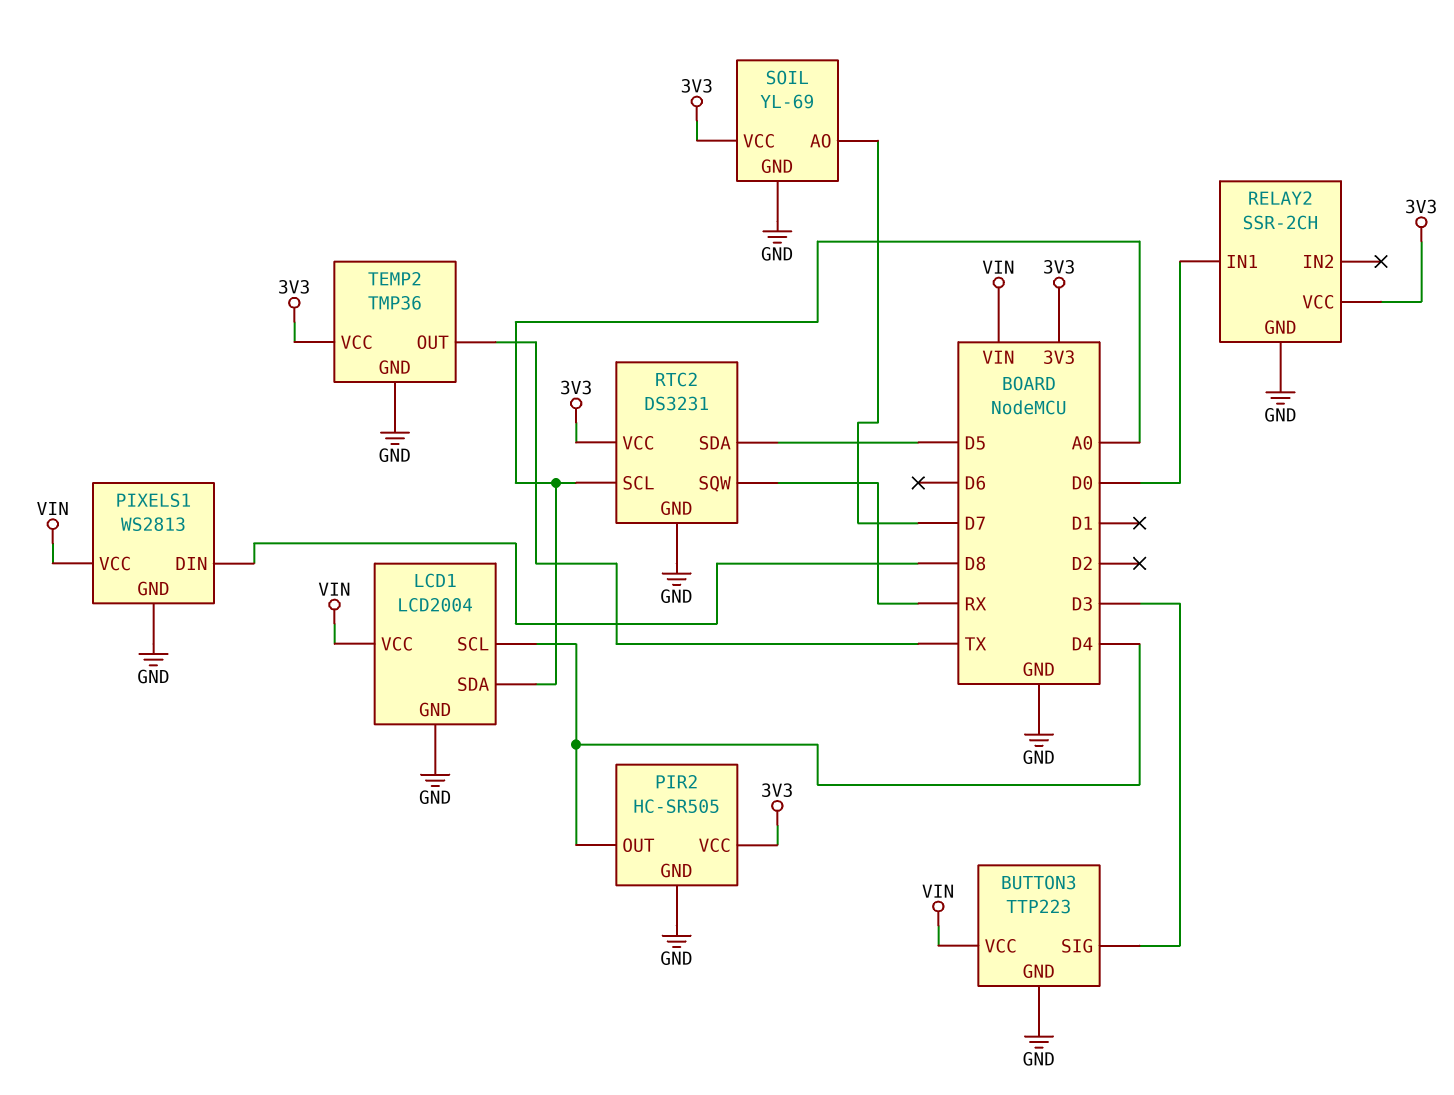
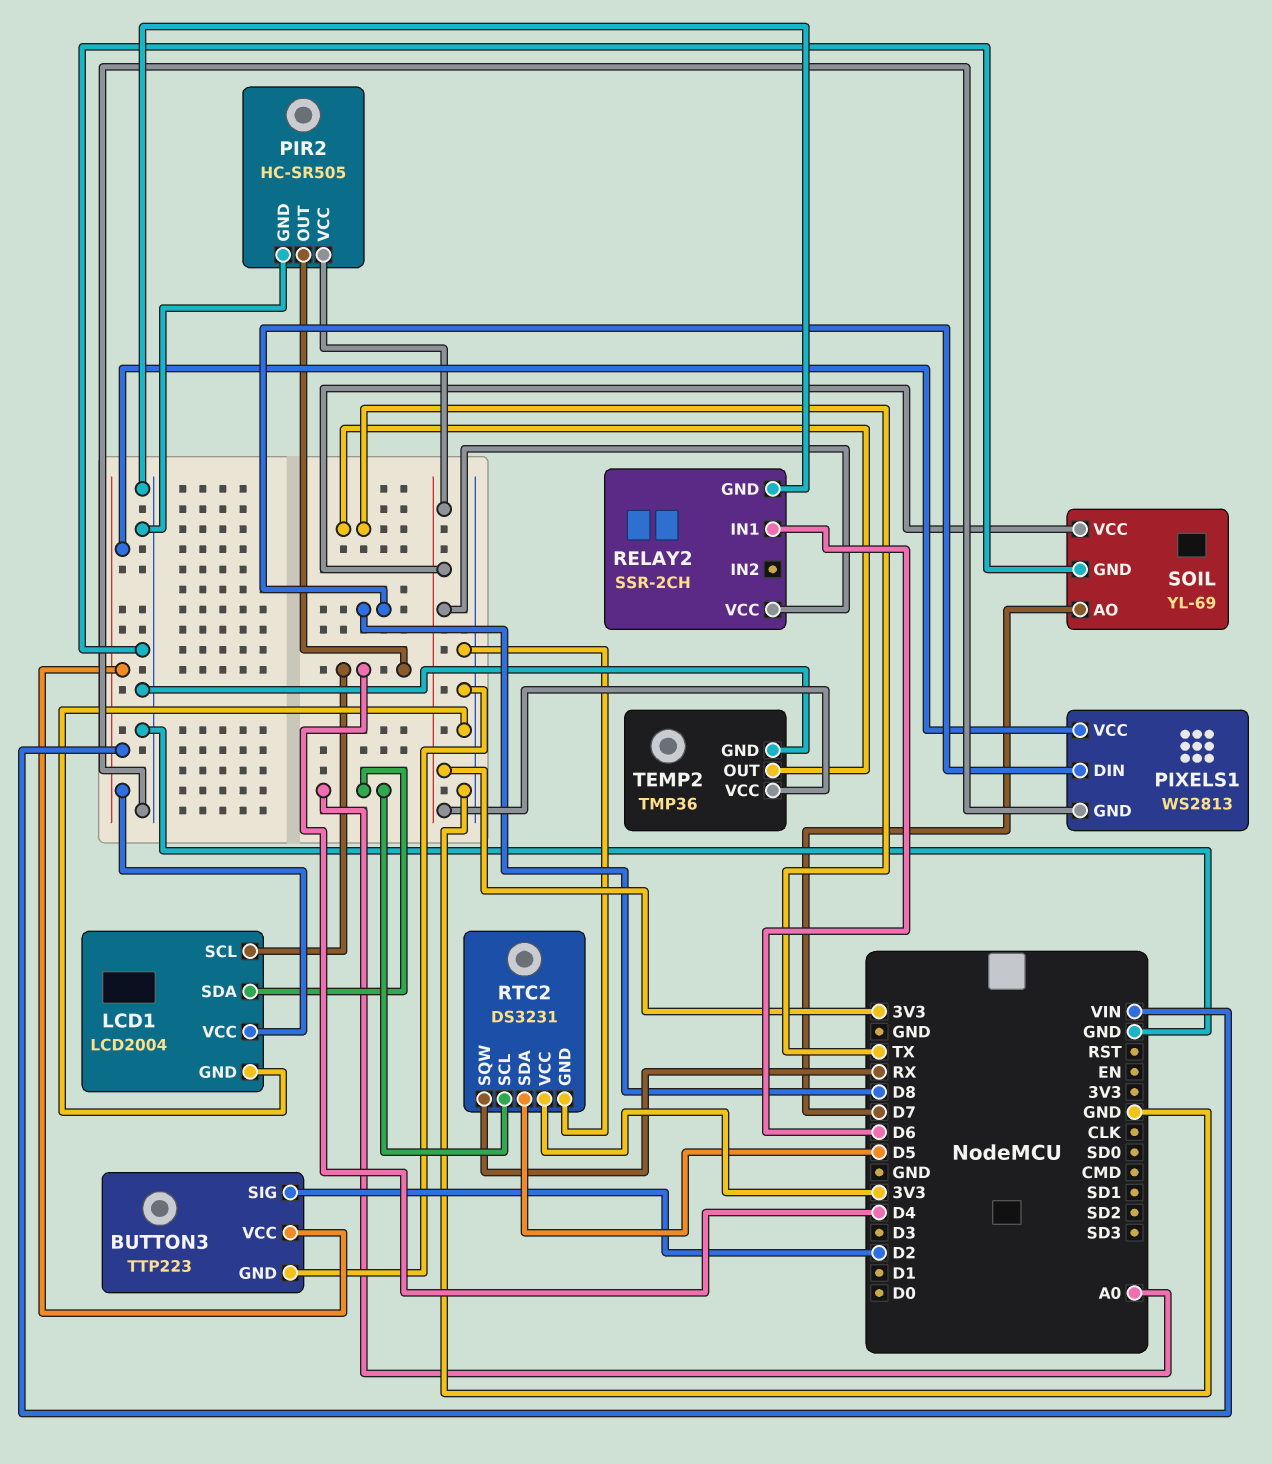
BUTTON3 pin SIG: D3 -> D2
RELAY2 pin IN1: D0 -> D6

